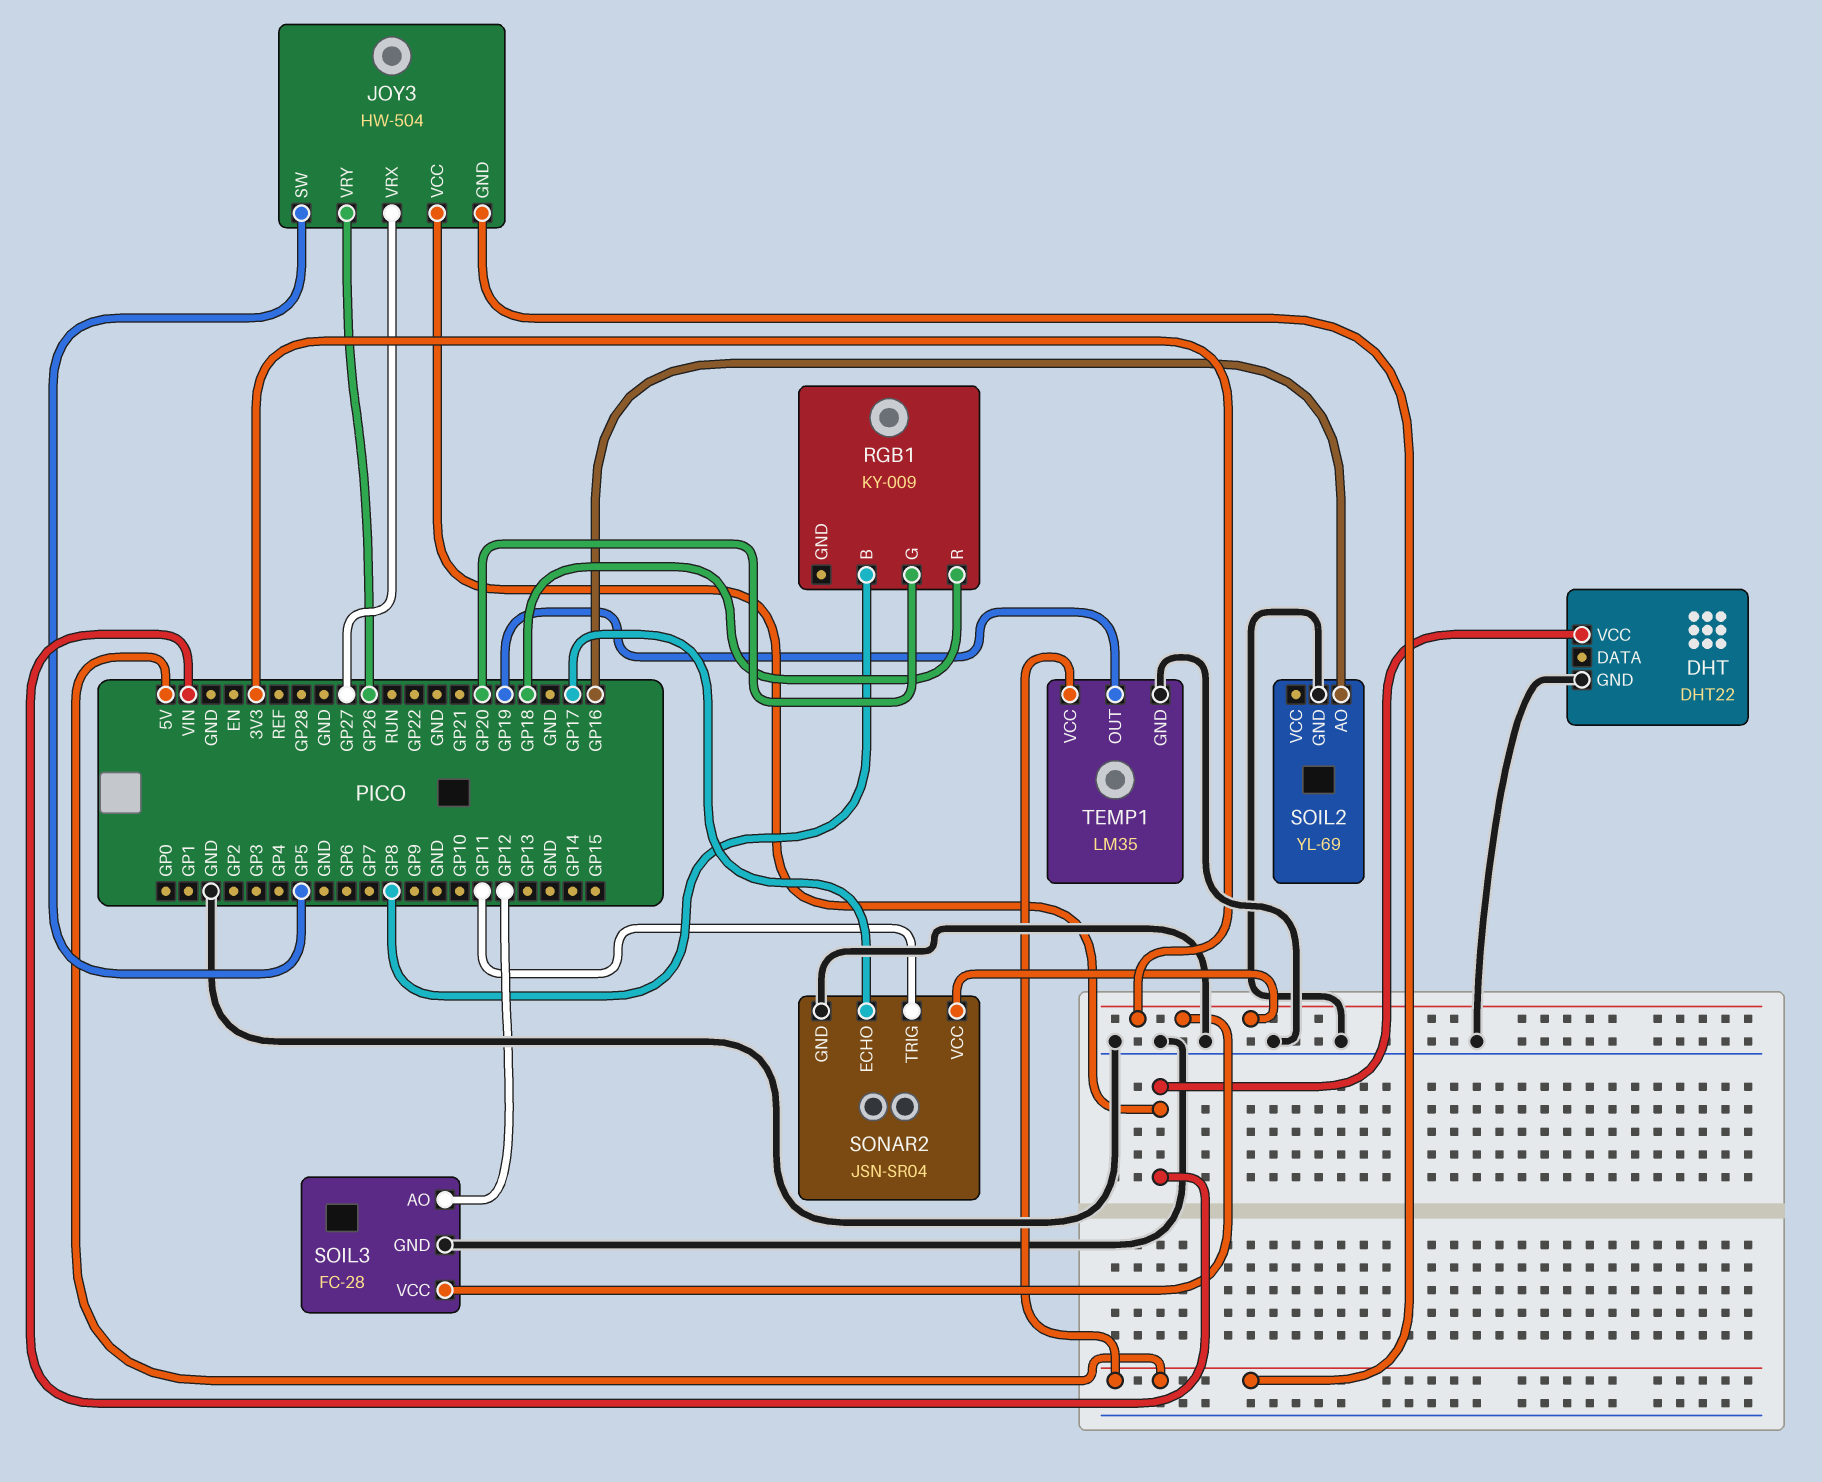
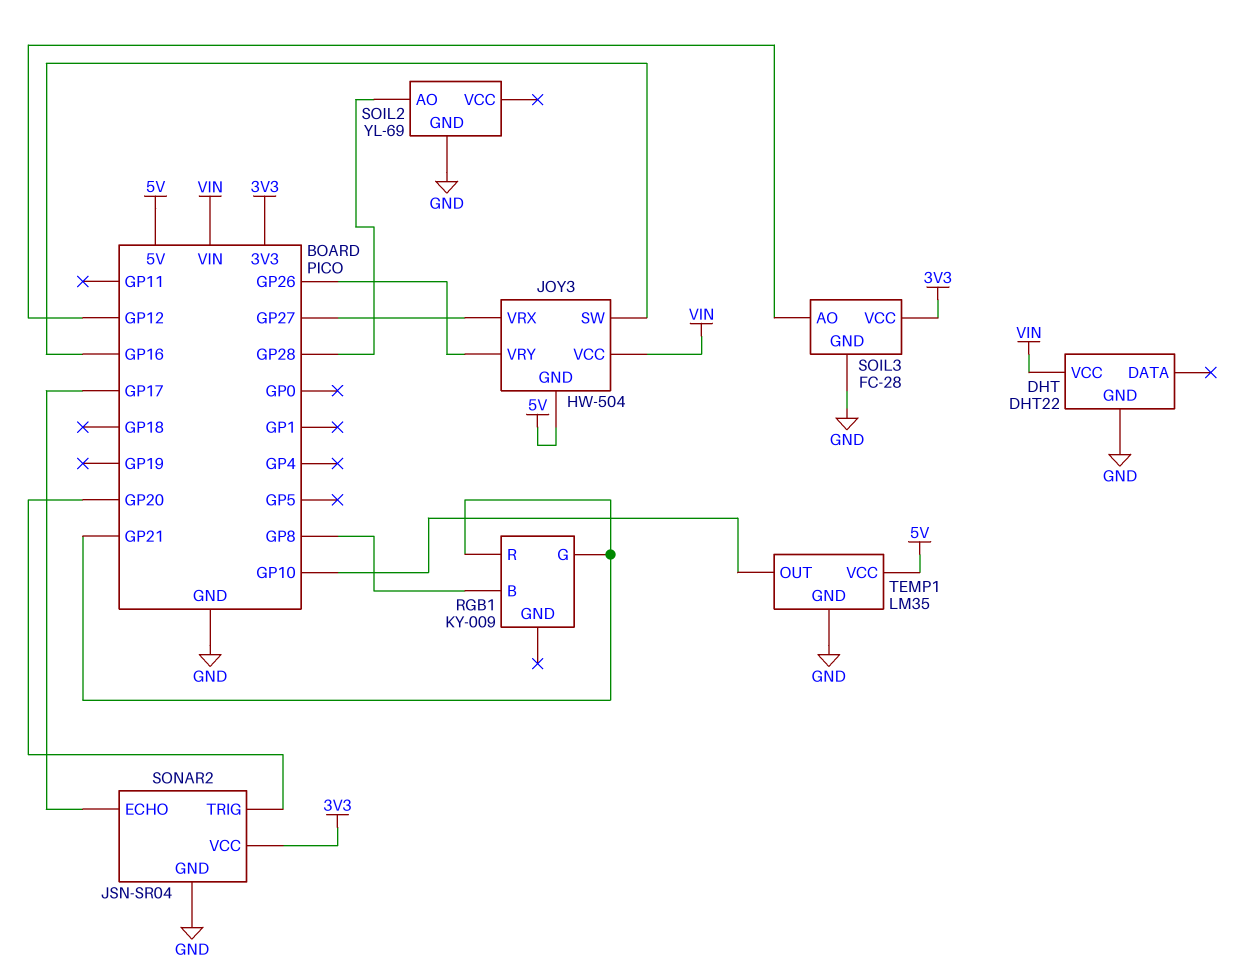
JOY3 pin SW: GP5 -> GP16
RGB1 pin G: GP20 -> GP21
RGB1 pin R: GP18 -> GP21
SOIL2 pin AO: GP16 -> GP28
SONAR2 pin TRIG: GP11 -> GP20
TEMP1 pin OUT: GP19 -> GP10

